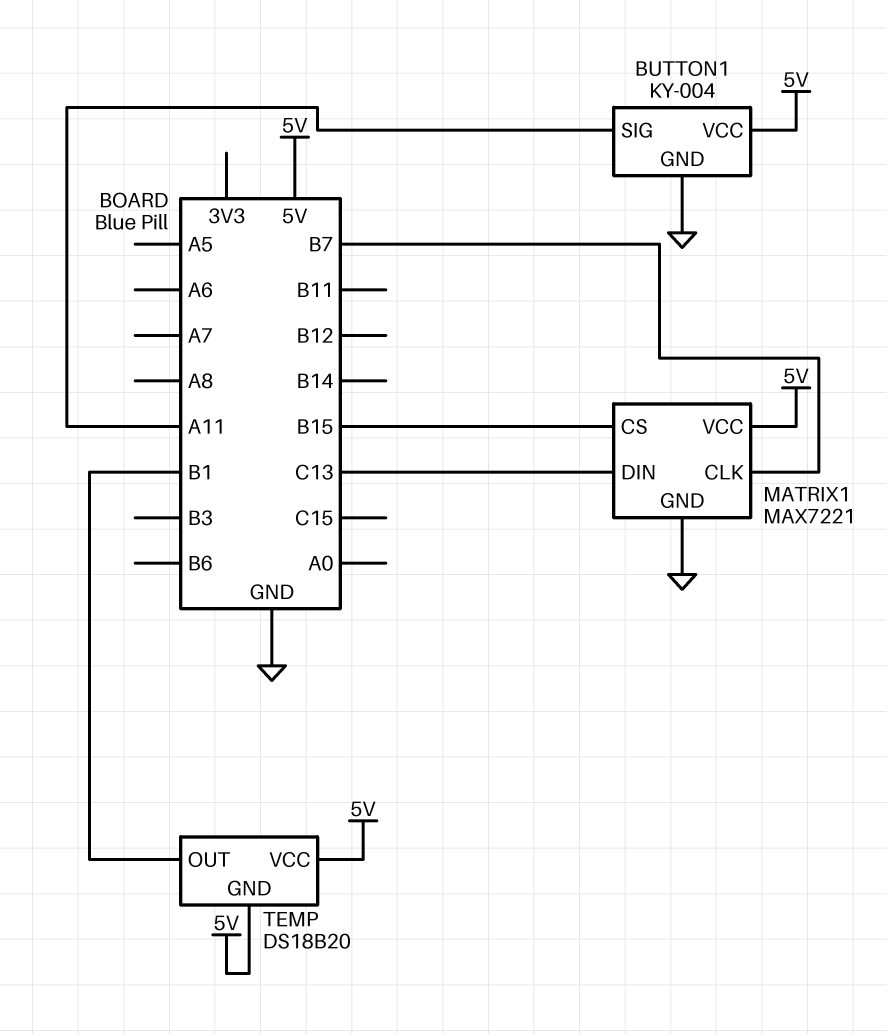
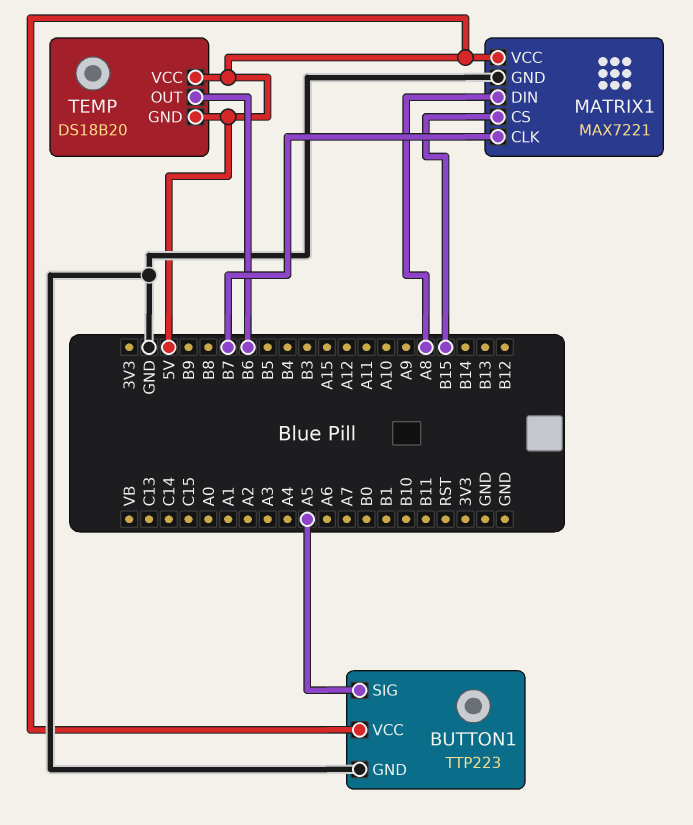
BUTTON1: KY-004 -> TTP223
BUTTON1 pin SIG: A11 -> A5
MATRIX1 pin DIN: C13 -> A8
TEMP pin OUT: B1 -> B6

